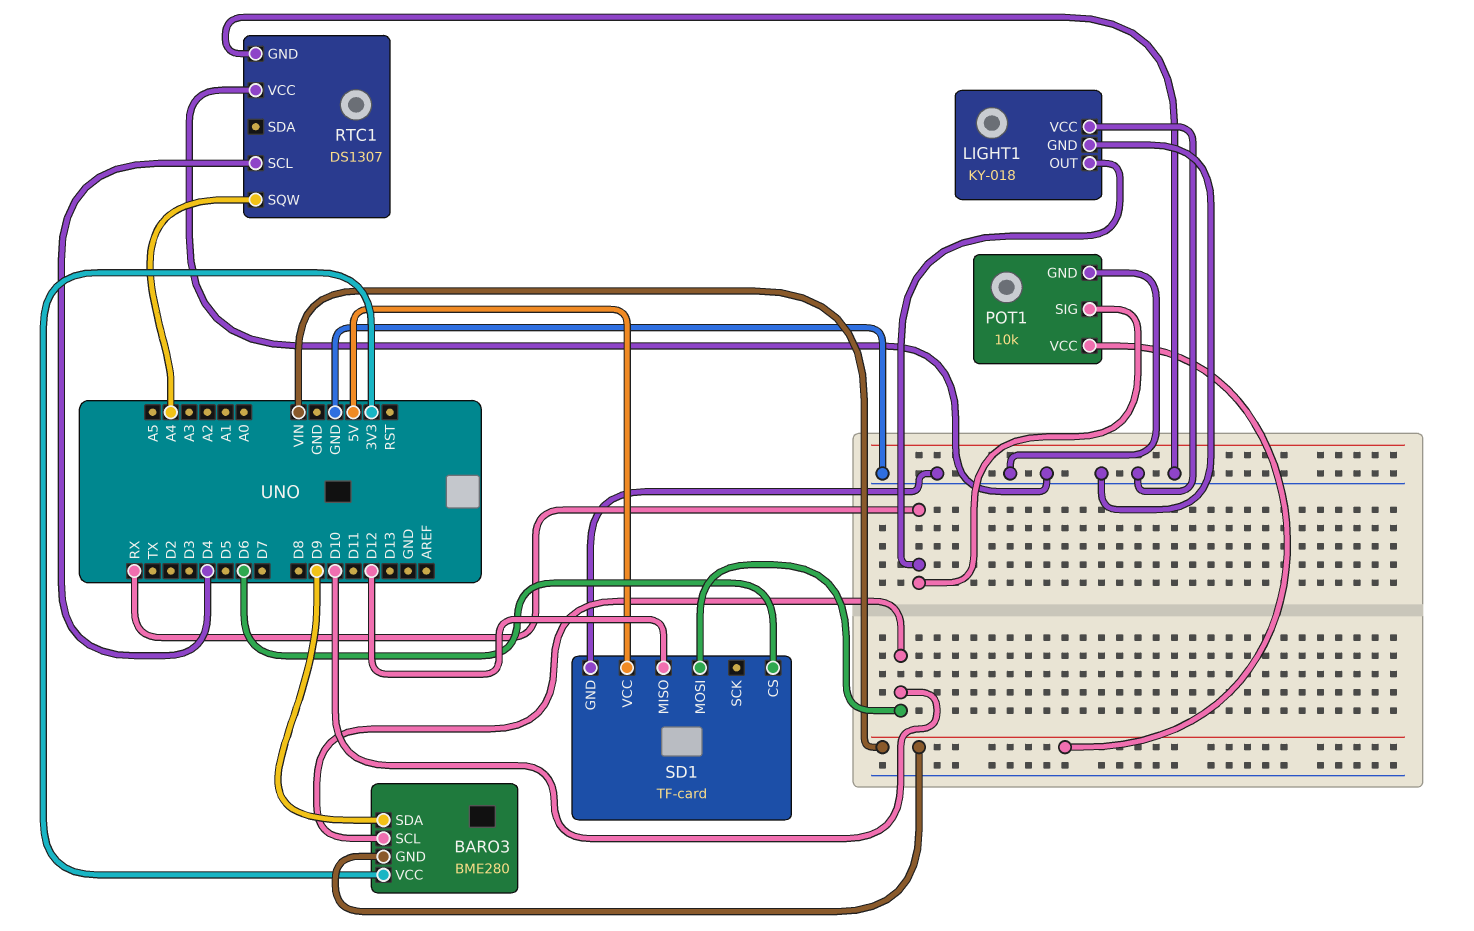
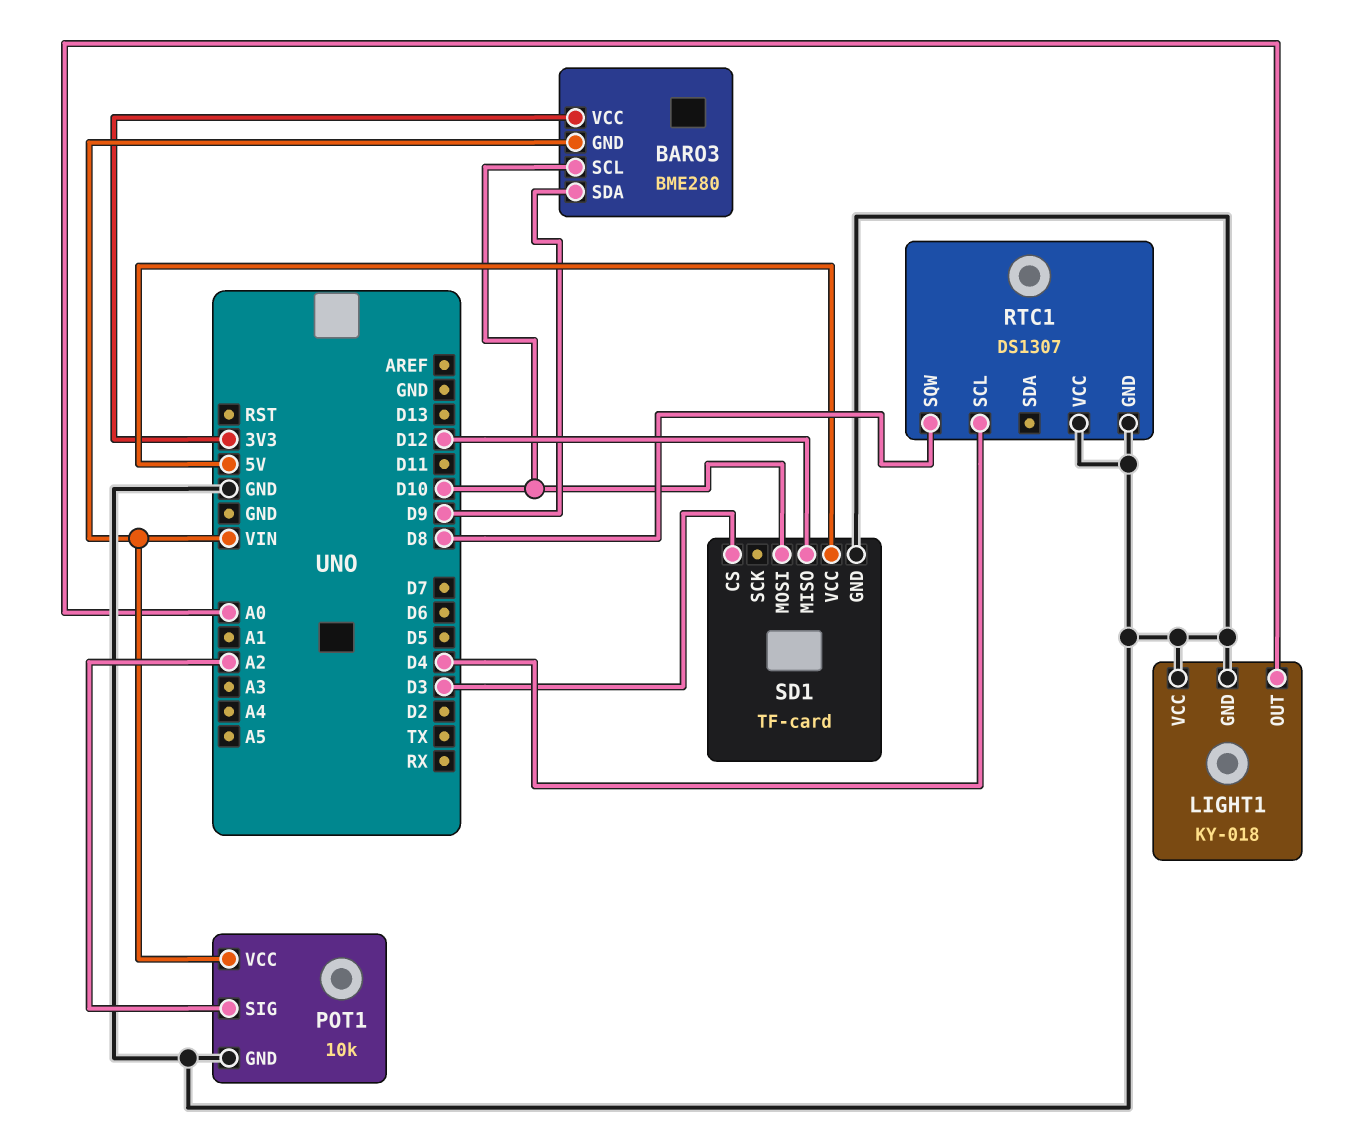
LIGHT1 pin OUT: RX -> A0
POT1 pin SIG: RX -> A2
RTC1 pin SQW: A4 -> D8
SD1 pin CS: D6 -> D3

